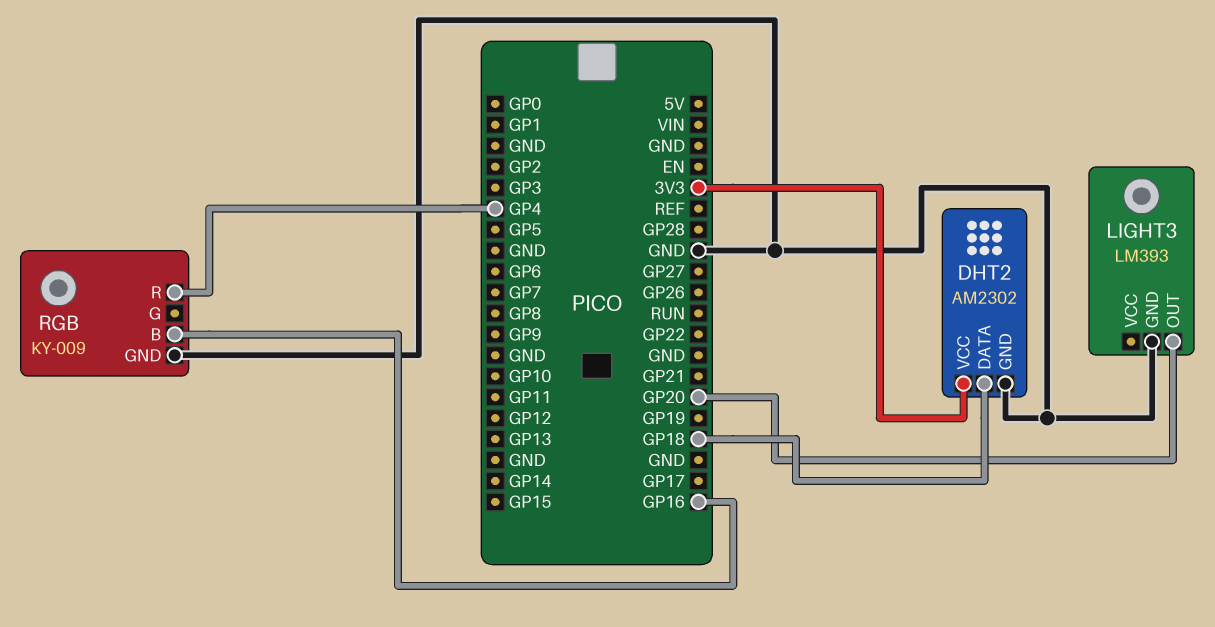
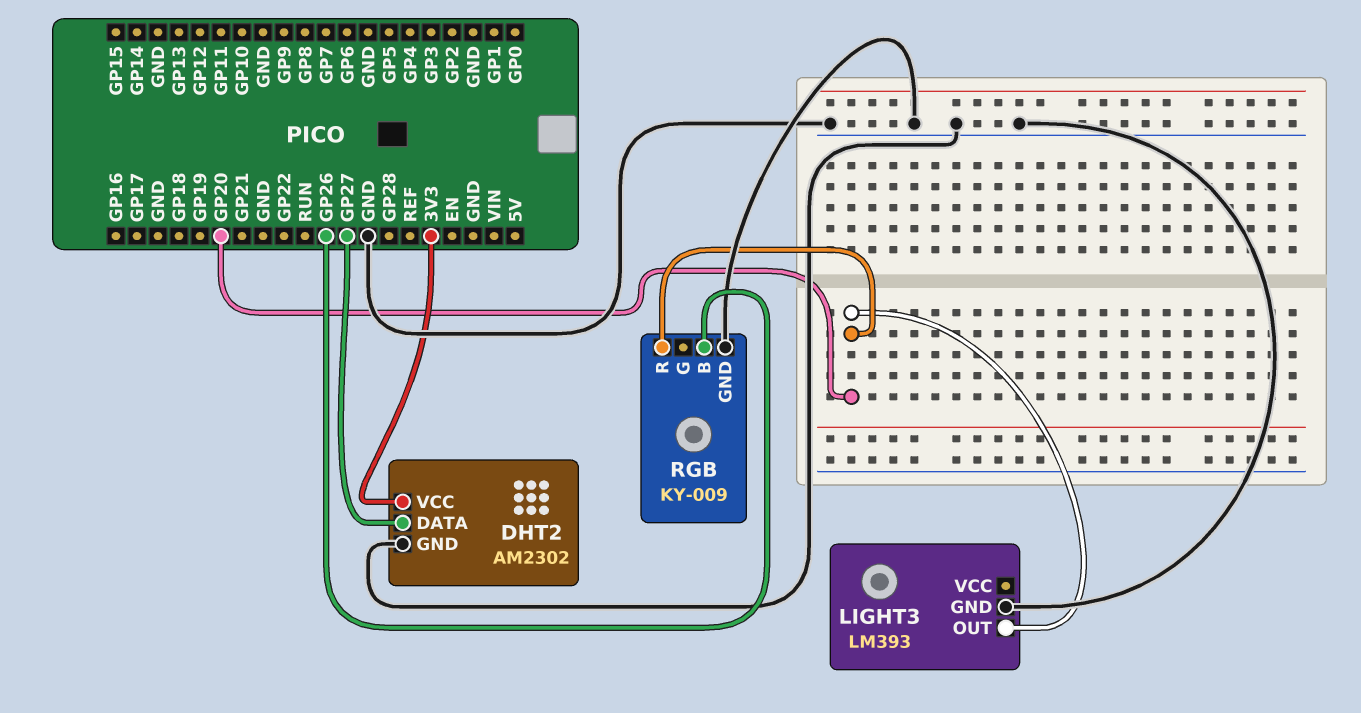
DHT2 pin DATA: GP18 -> GP27
RGB pin B: GP16 -> GP26
RGB pin R: GP4 -> GP20

